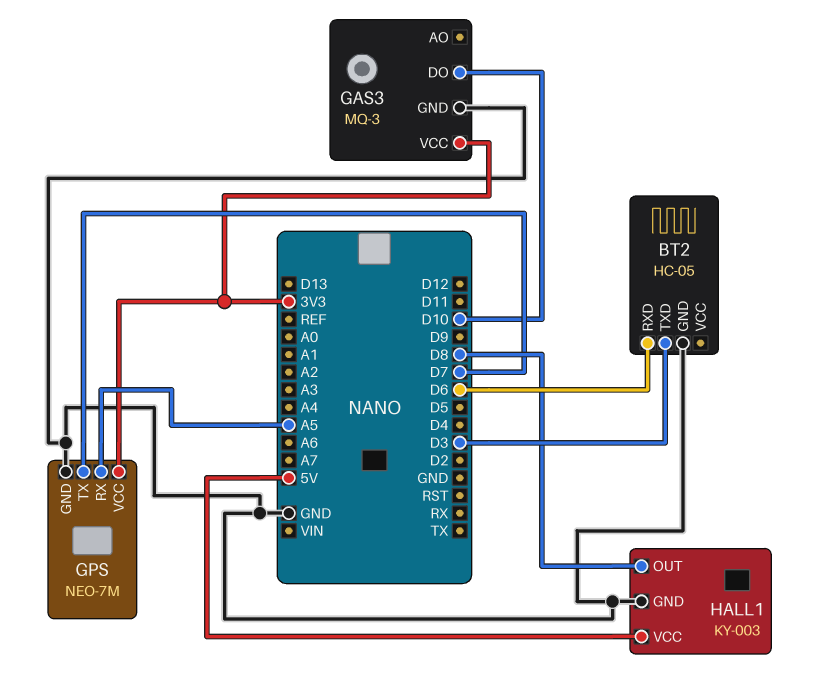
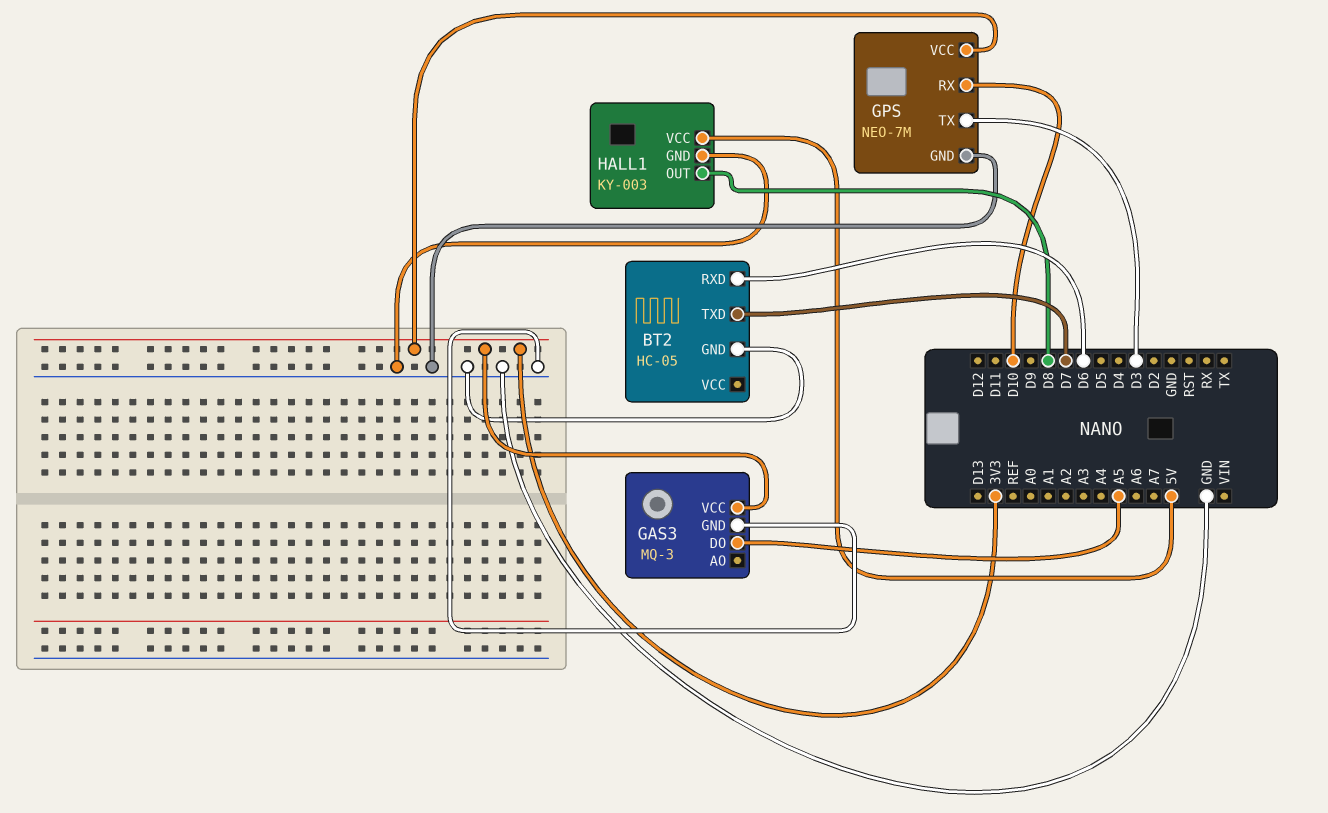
BT2 pin TXD: D3 -> D7
GAS3 pin DO: D10 -> A5
GPS pin RX: A5 -> D10
GPS pin TX: D7 -> D3

